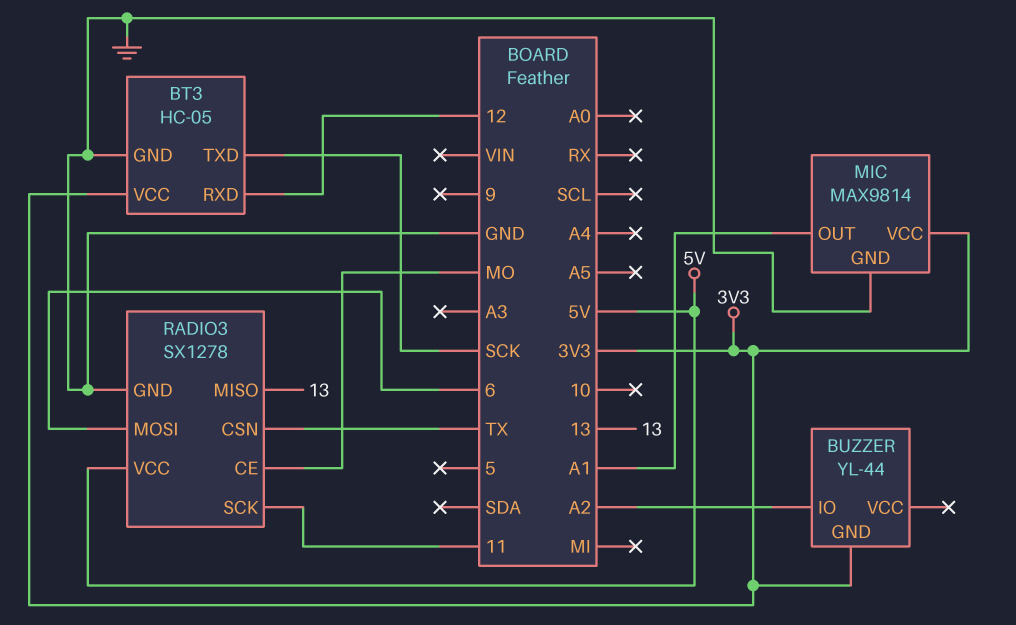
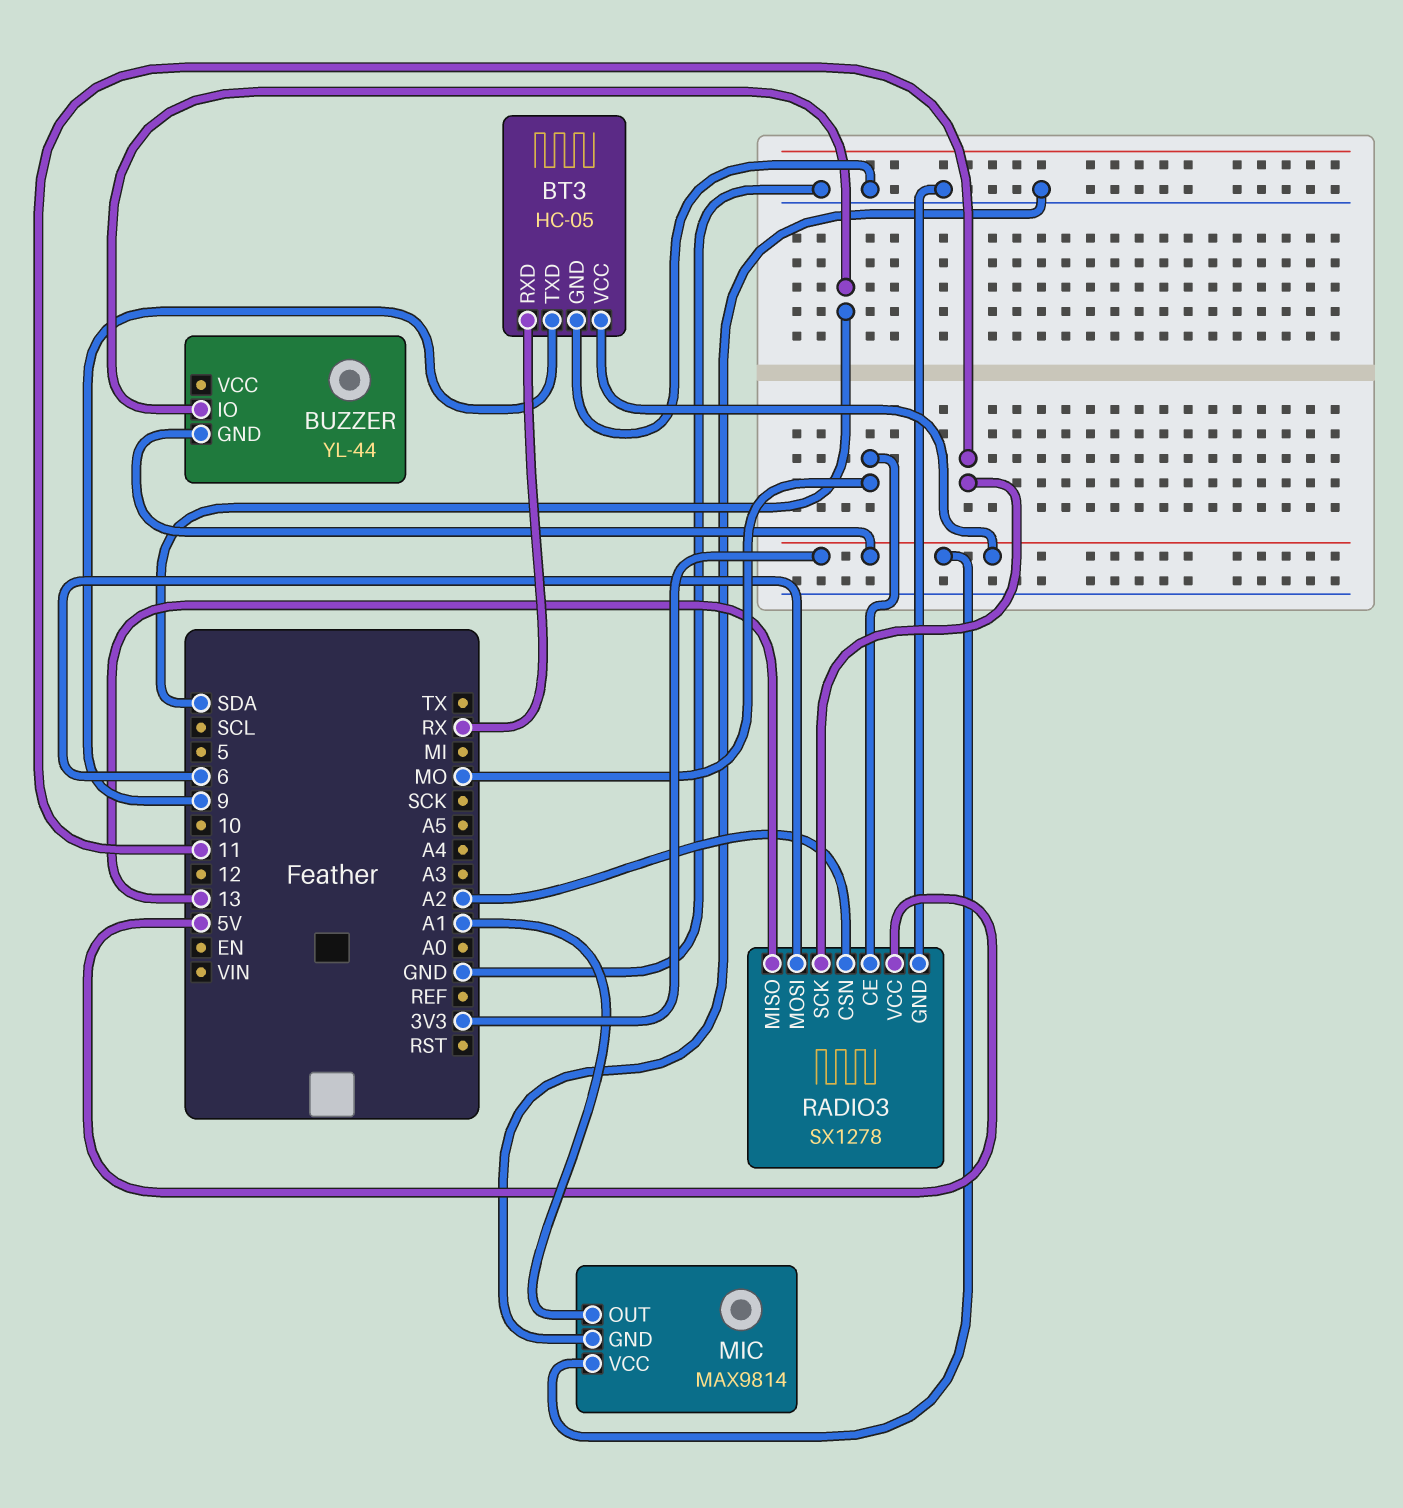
BT3 pin RXD: 12 -> RX
BT3 pin TXD: SCK -> 9
BUZZER pin IO: A2 -> SDA
RADIO3 pin CSN: TX -> A2

